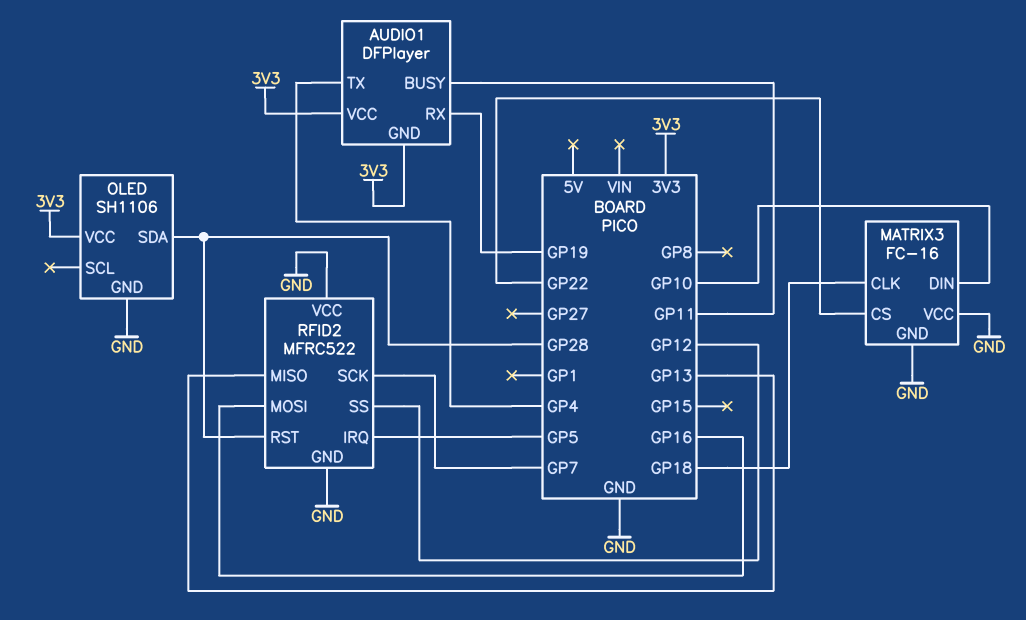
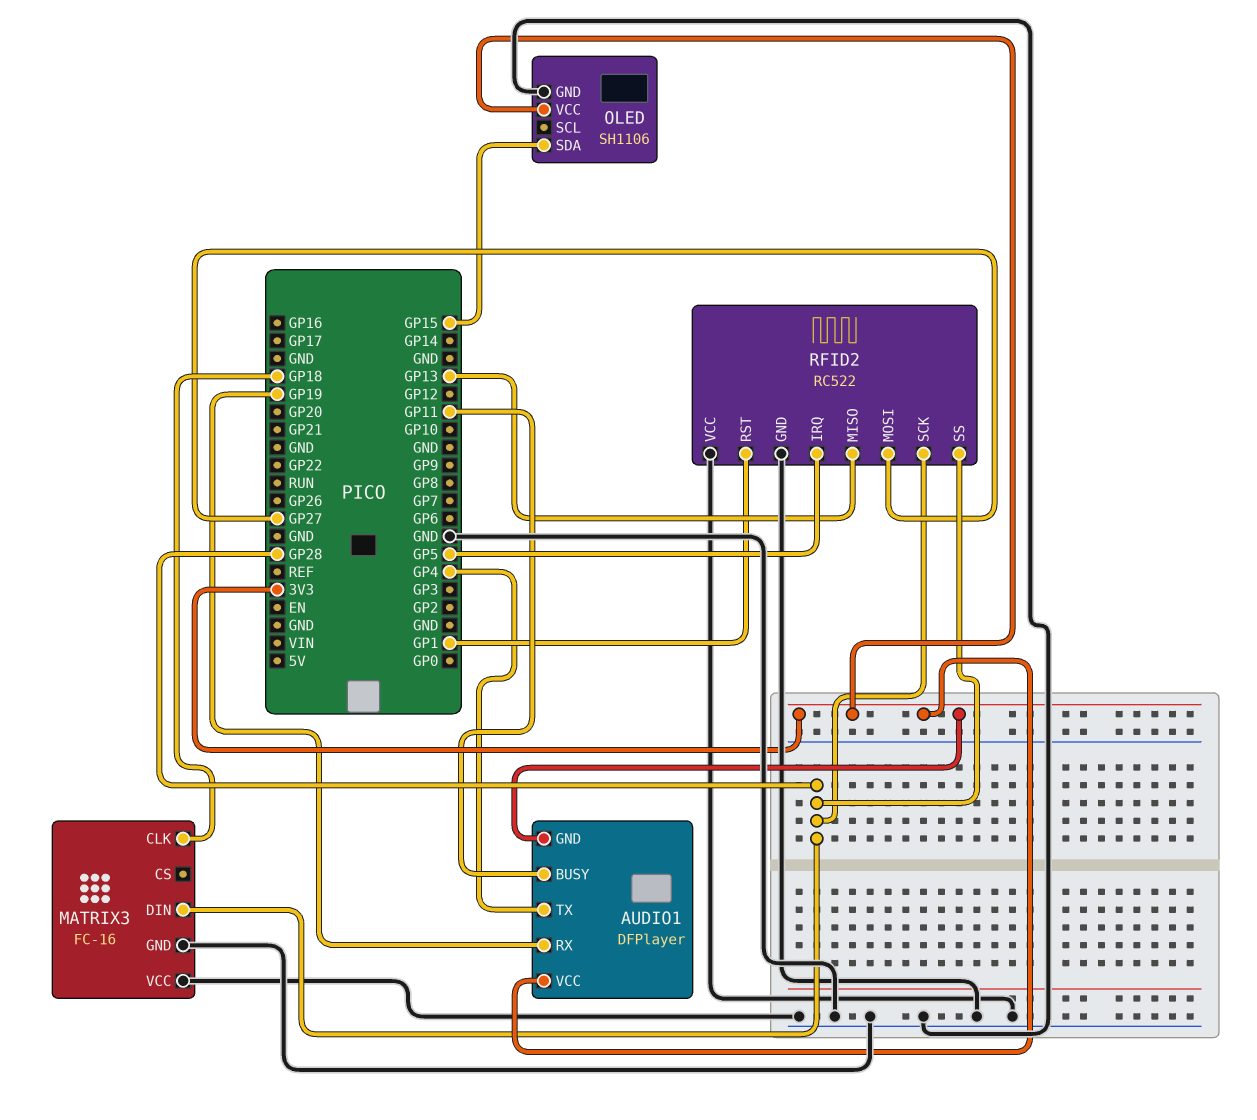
MATRIX3 pin CS: GP22 -> none
MATRIX3 pin DIN: GP10 -> GP28
OLED pin SDA: GP28 -> GP15
RFID2: MFRC522 -> RC522
RFID2 pin MOSI: GP16 -> GP27
RFID2 pin RST: GP28 -> GP1
RFID2 pin SCK: GP7 -> GP28
RFID2 pin SS: GP12 -> GP28

